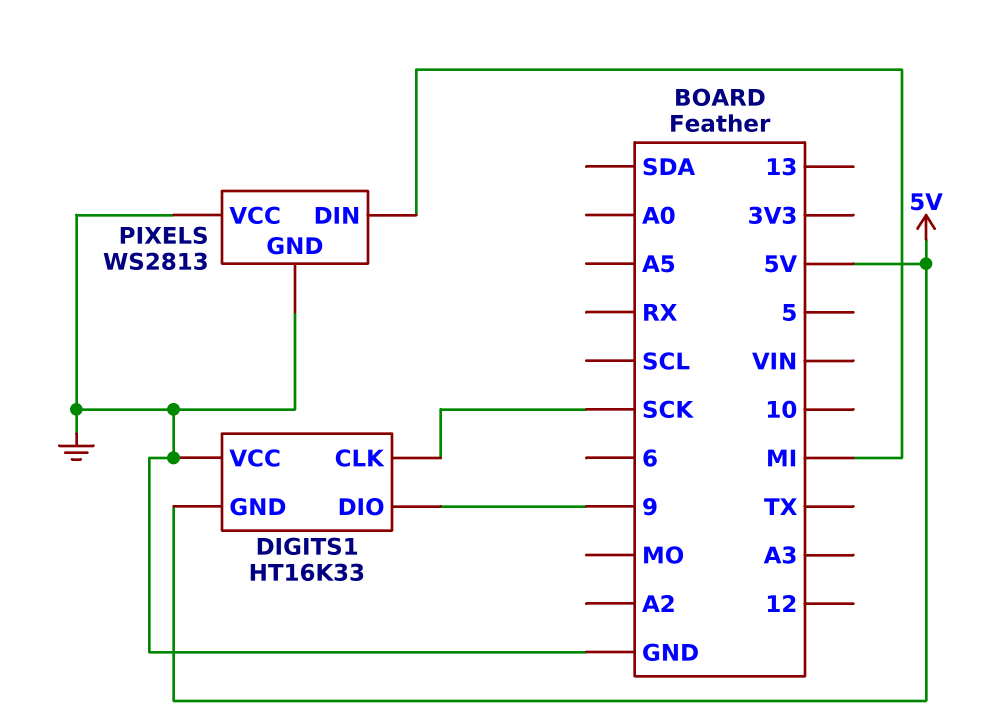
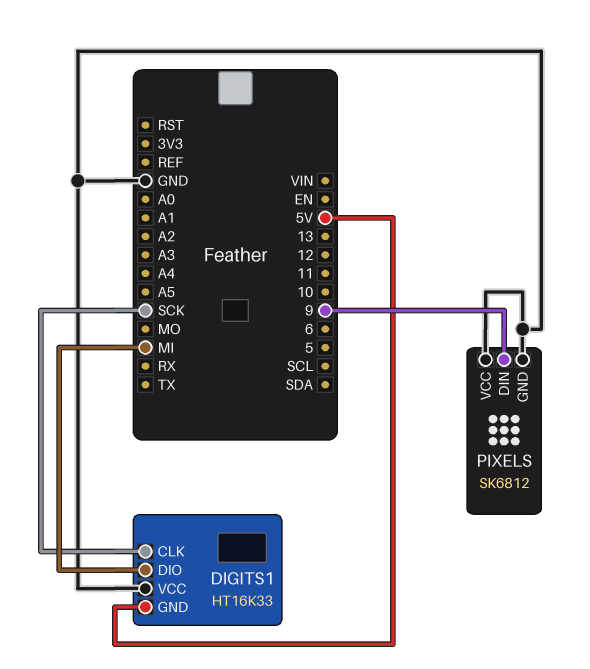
DIGITS1 pin DIO: 9 -> MI
PIXELS: WS2813 -> SK6812
PIXELS pin DIN: MI -> 9

